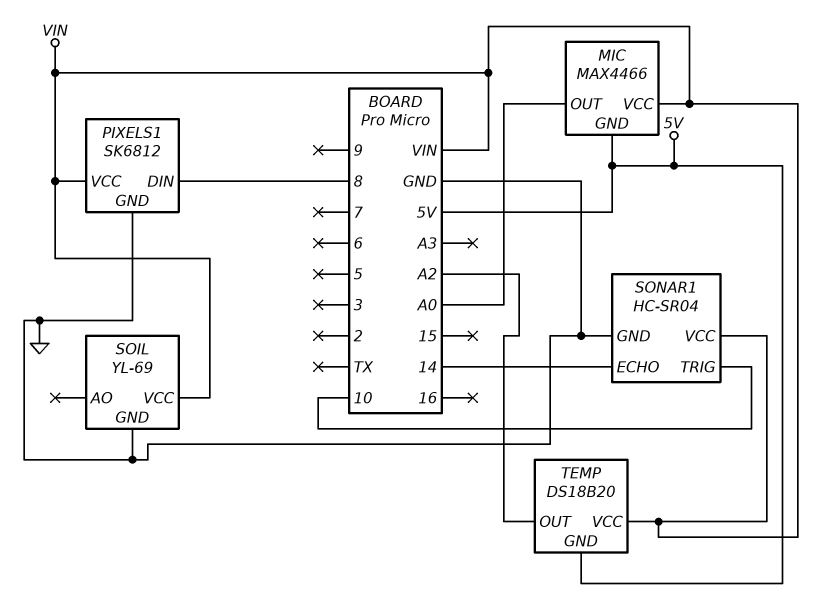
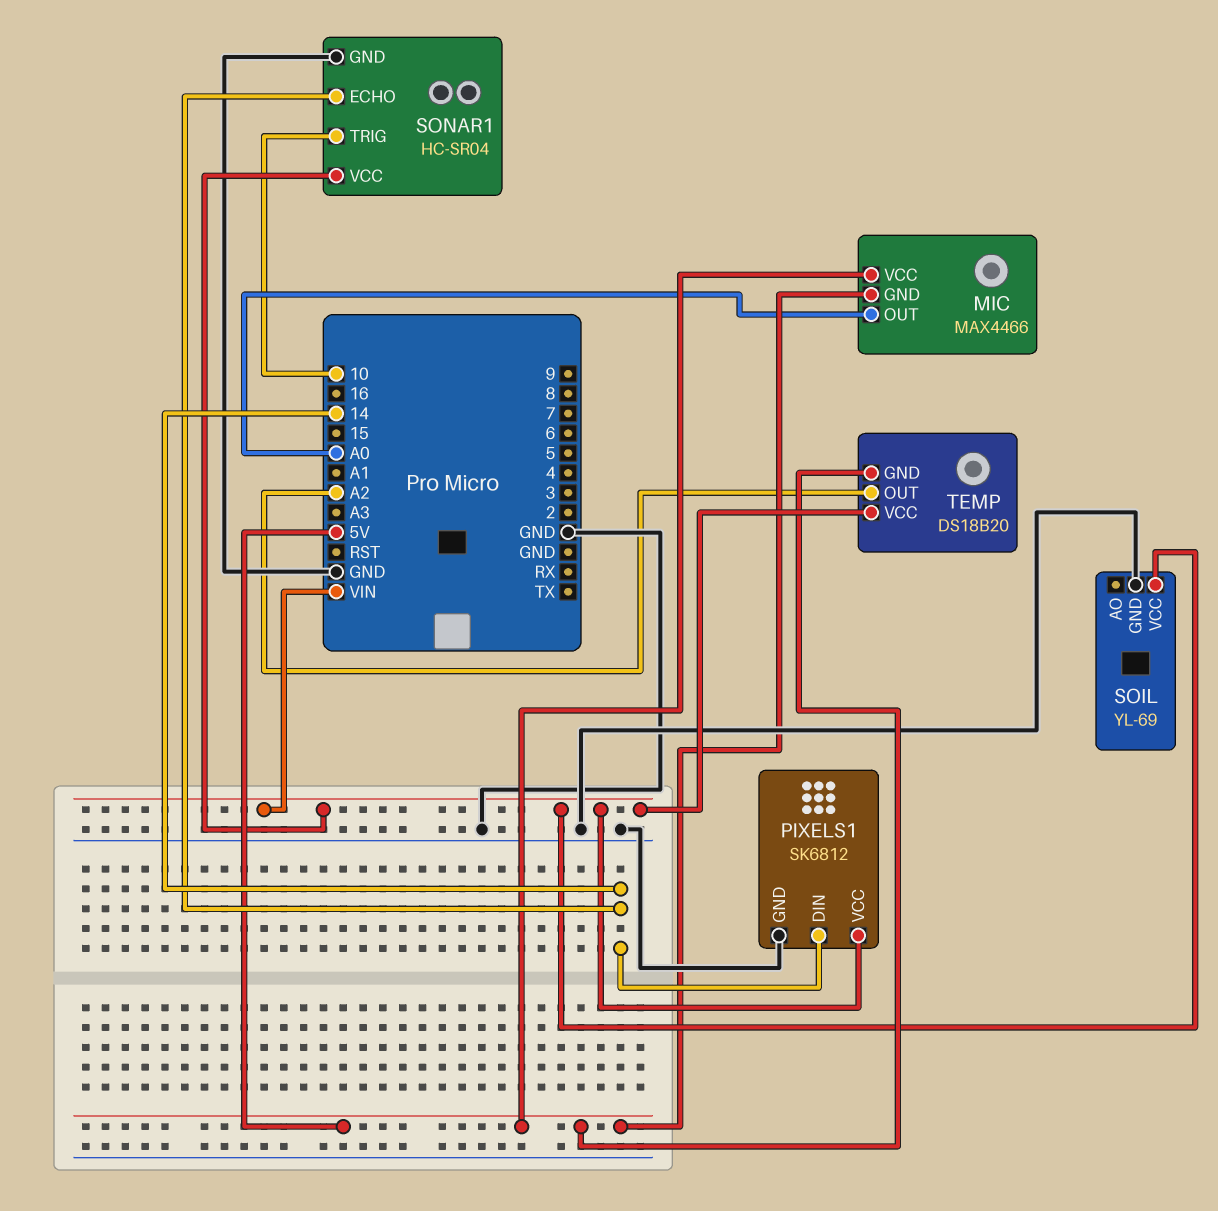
MIC pin VCC: VIN -> 5V
PIXELS1 pin DIN: 8 -> 14

